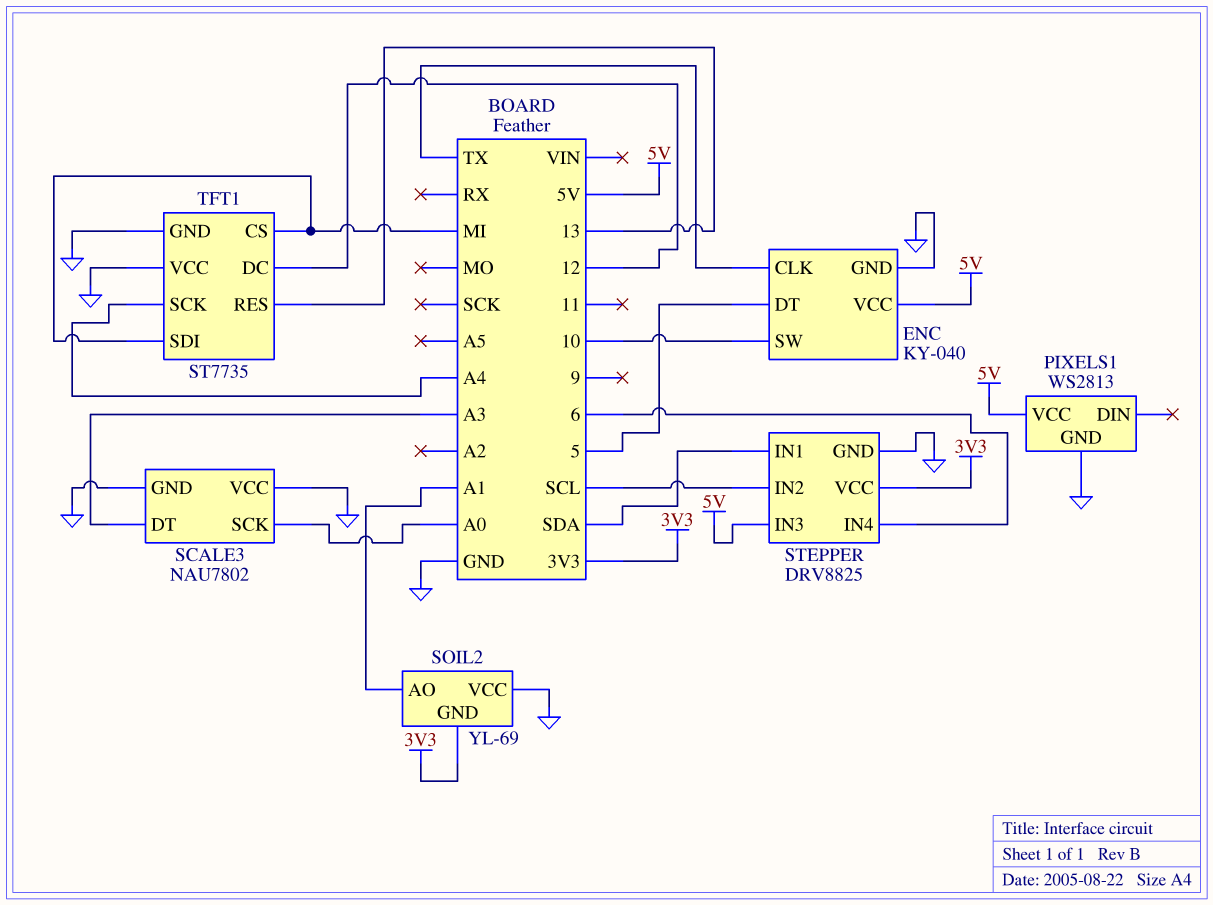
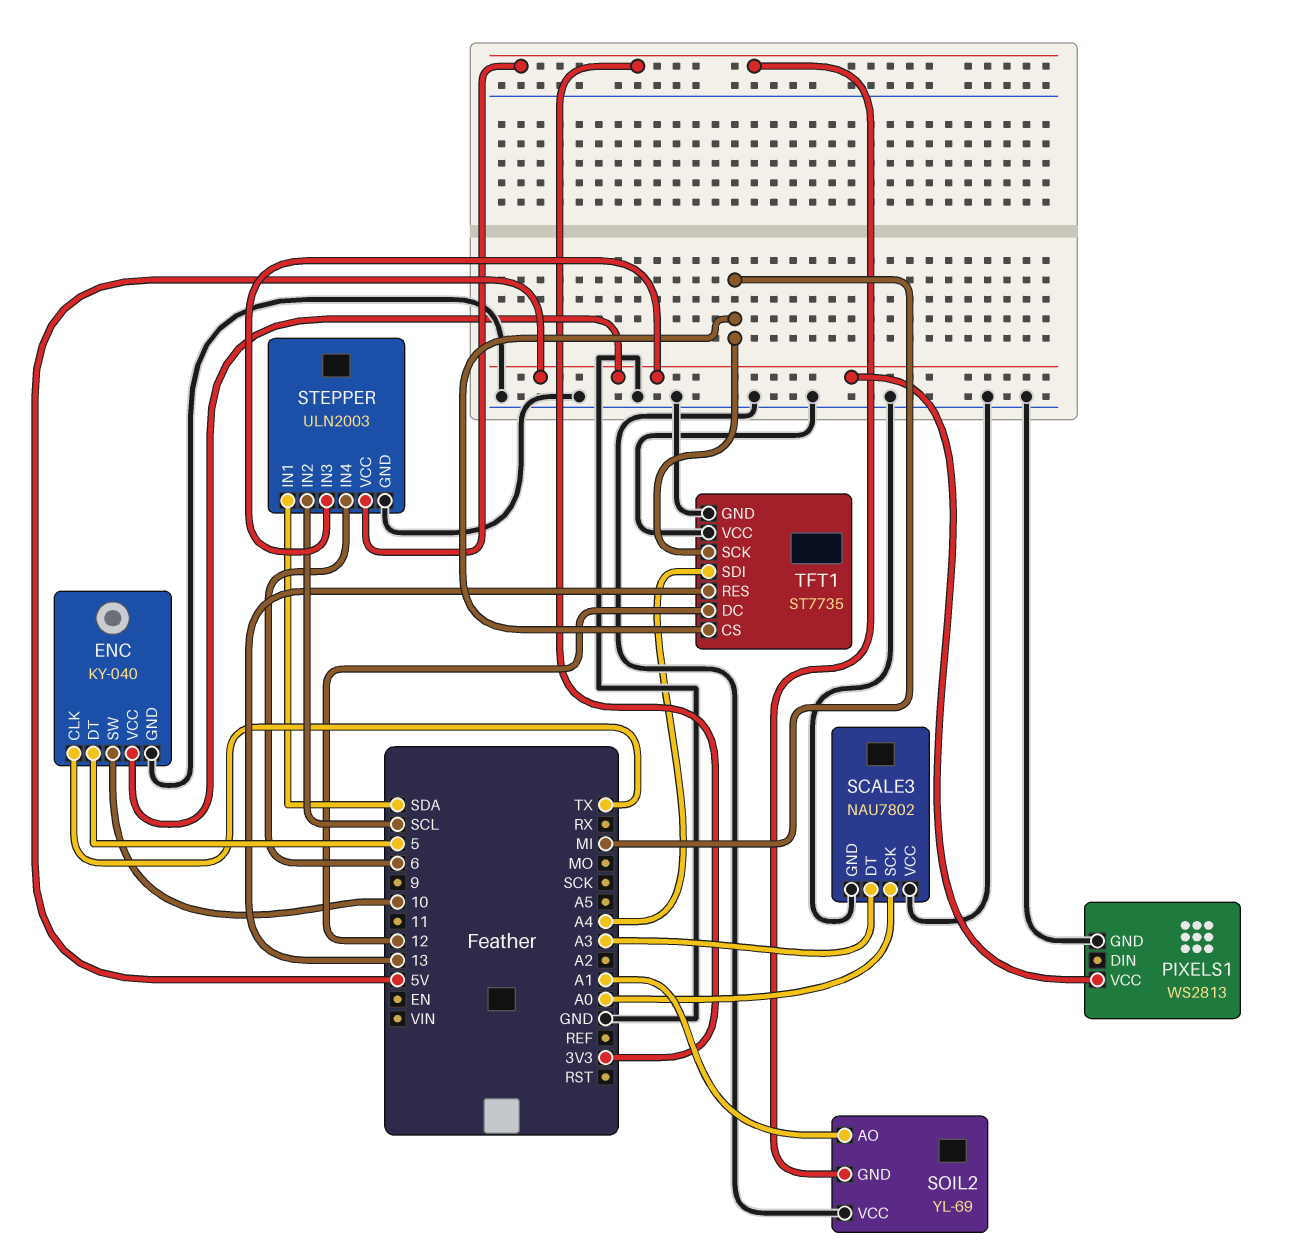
STEPPER: DRV8825 -> ULN2003
TFT1 pin SCK: A4 -> MI
TFT1 pin SDI: MI -> A4

